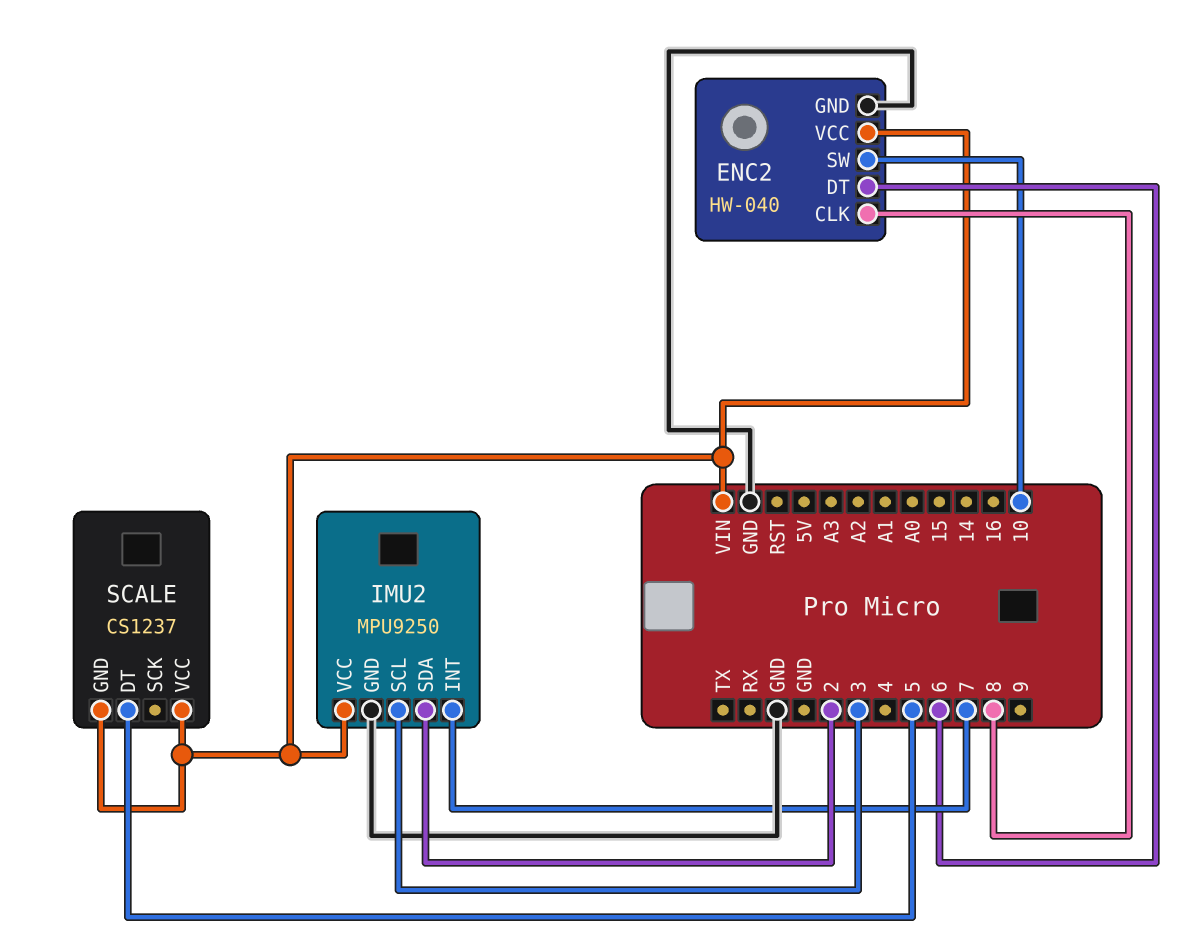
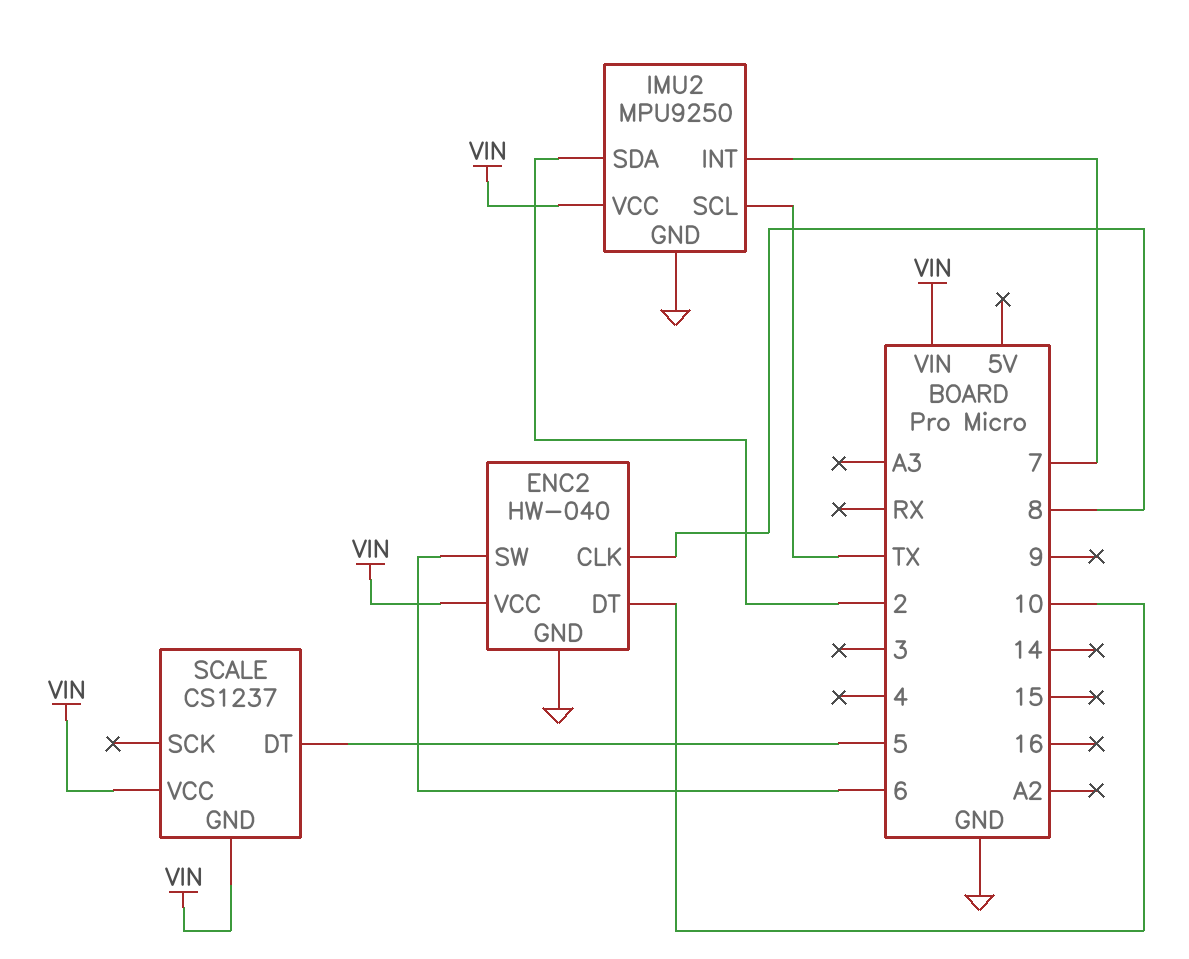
ENC2 pin DT: 6 -> 10
ENC2 pin SW: 10 -> 6
IMU2 pin SCL: 3 -> TX

